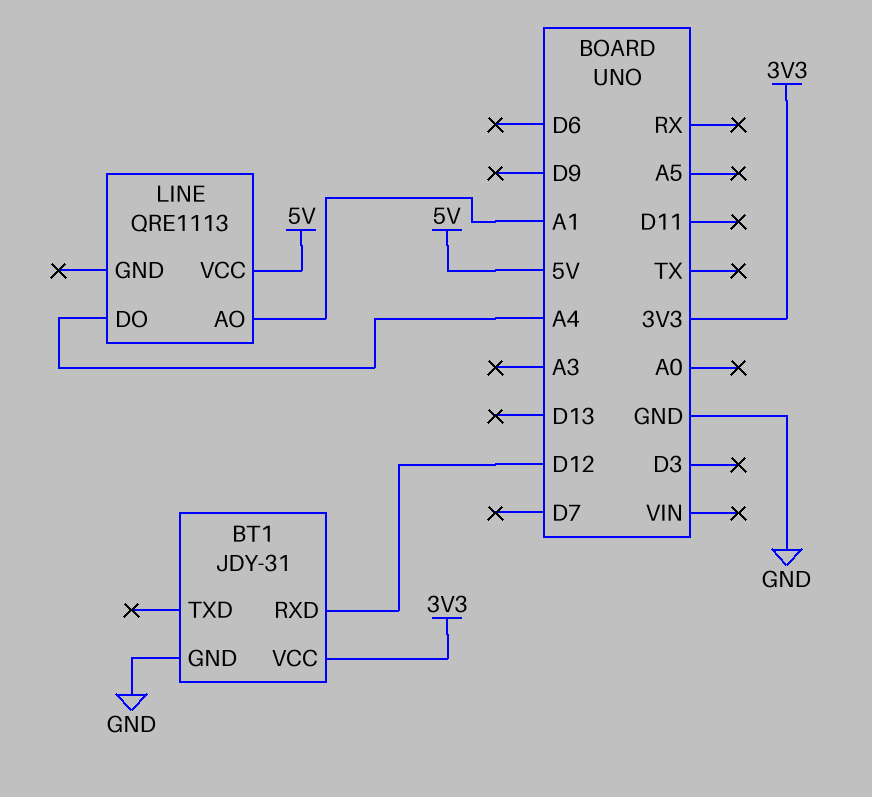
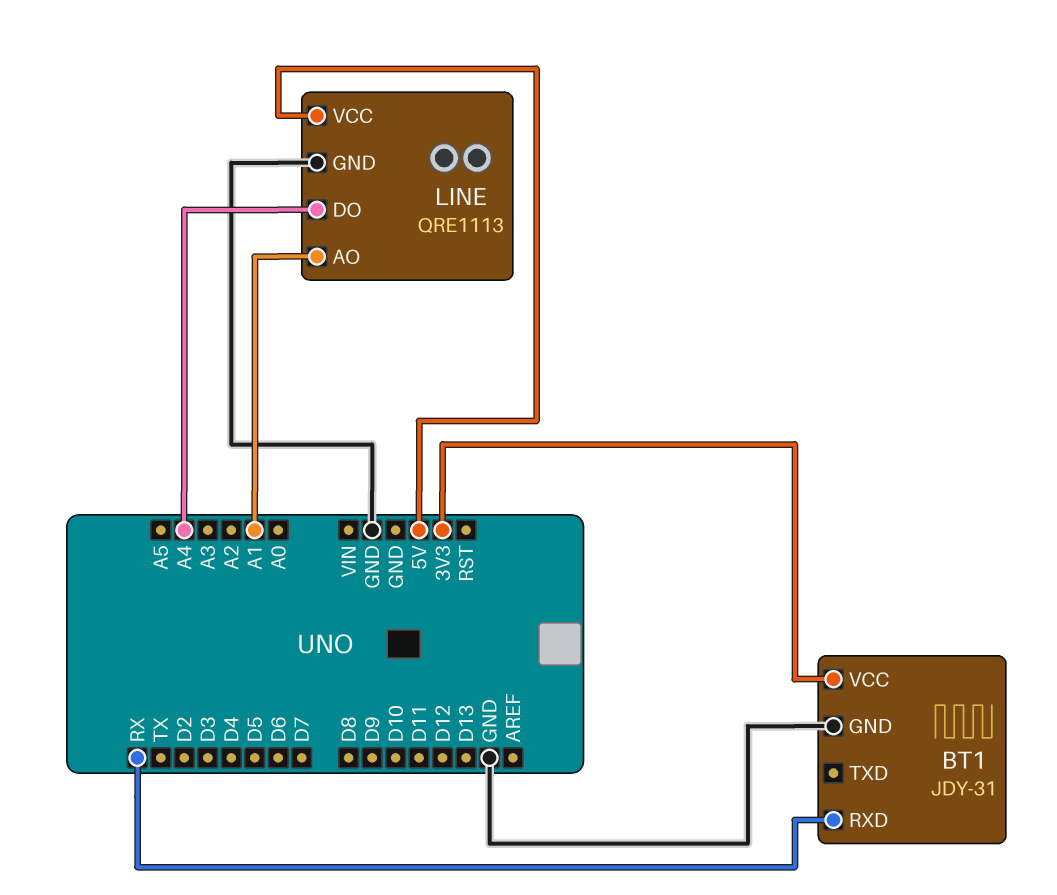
BT1 pin RXD: D12 -> RX
LINE pin GND: none -> GND

